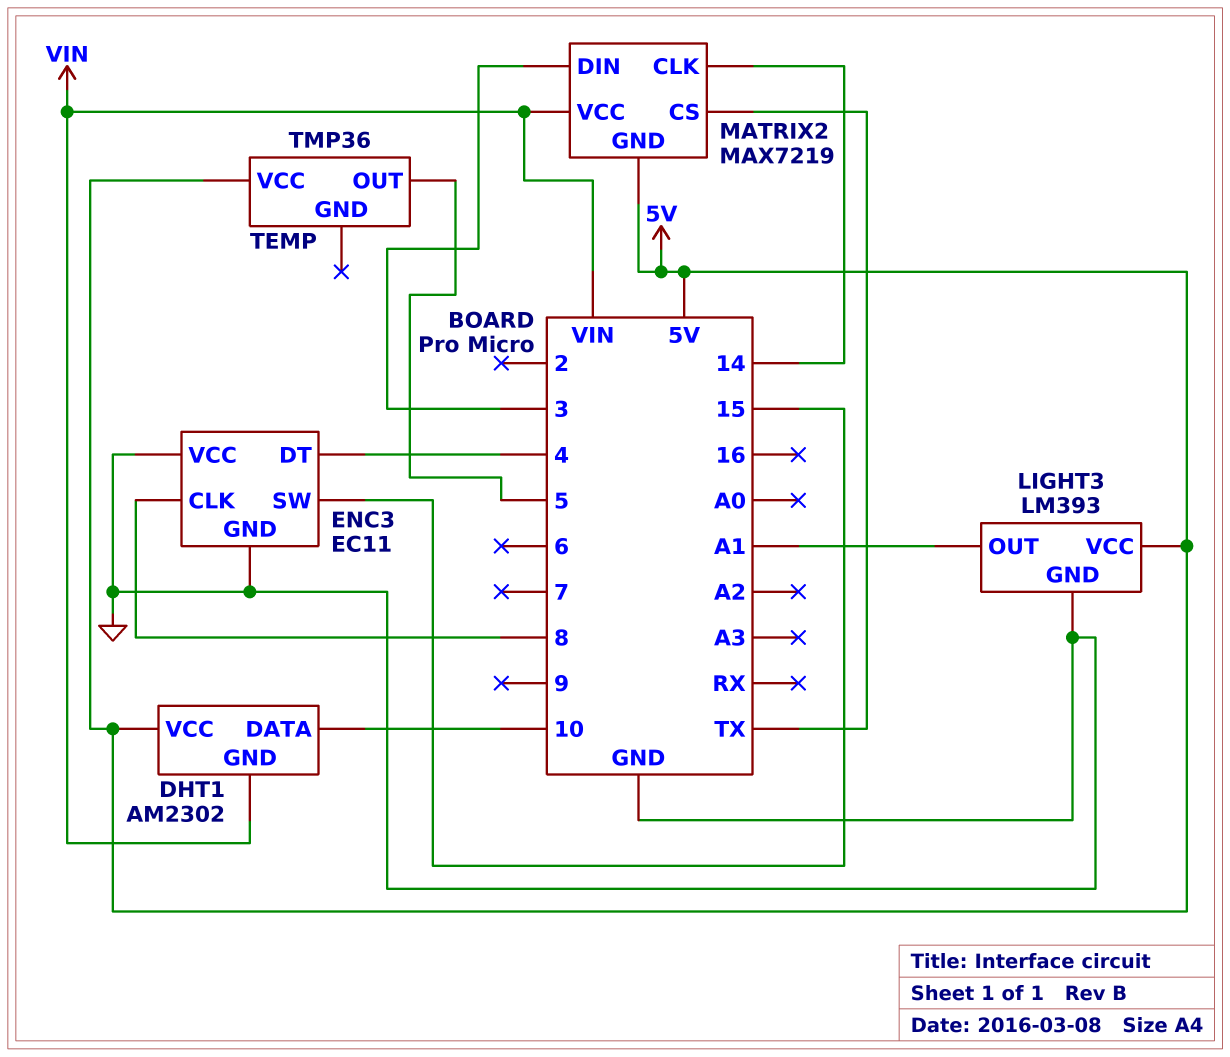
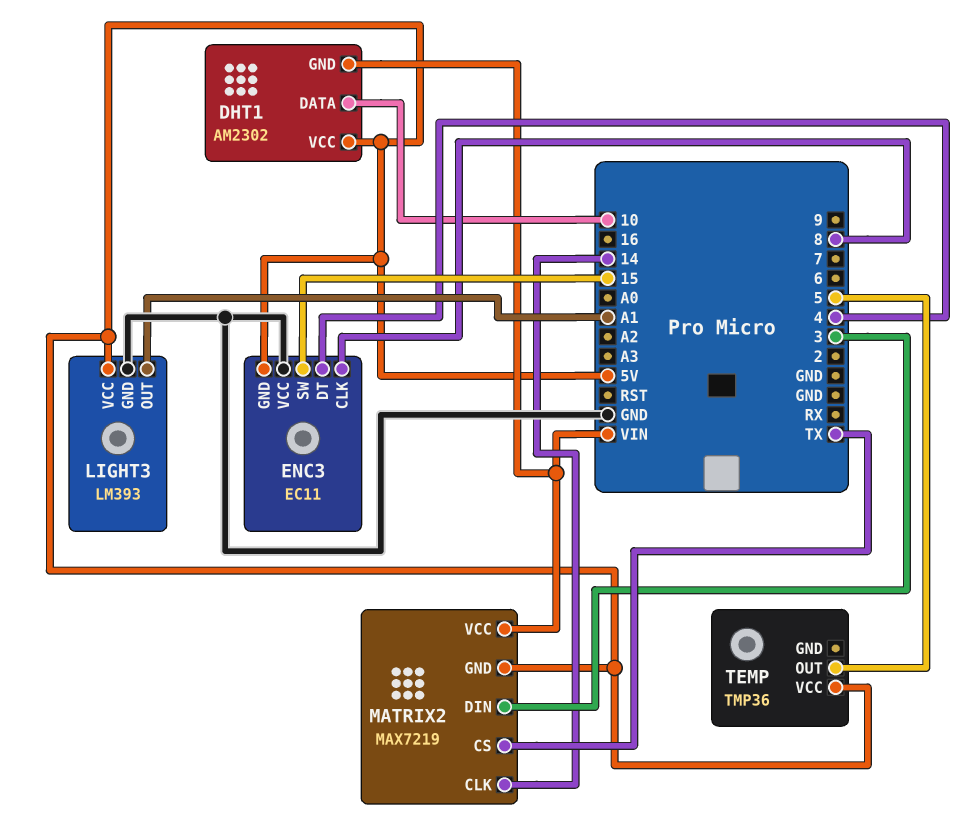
ENC3 pin GND: GND -> 5V

